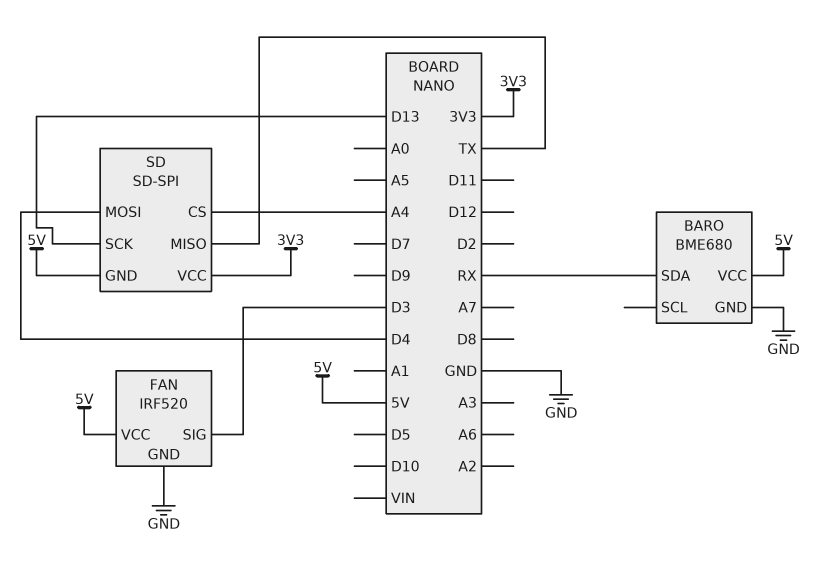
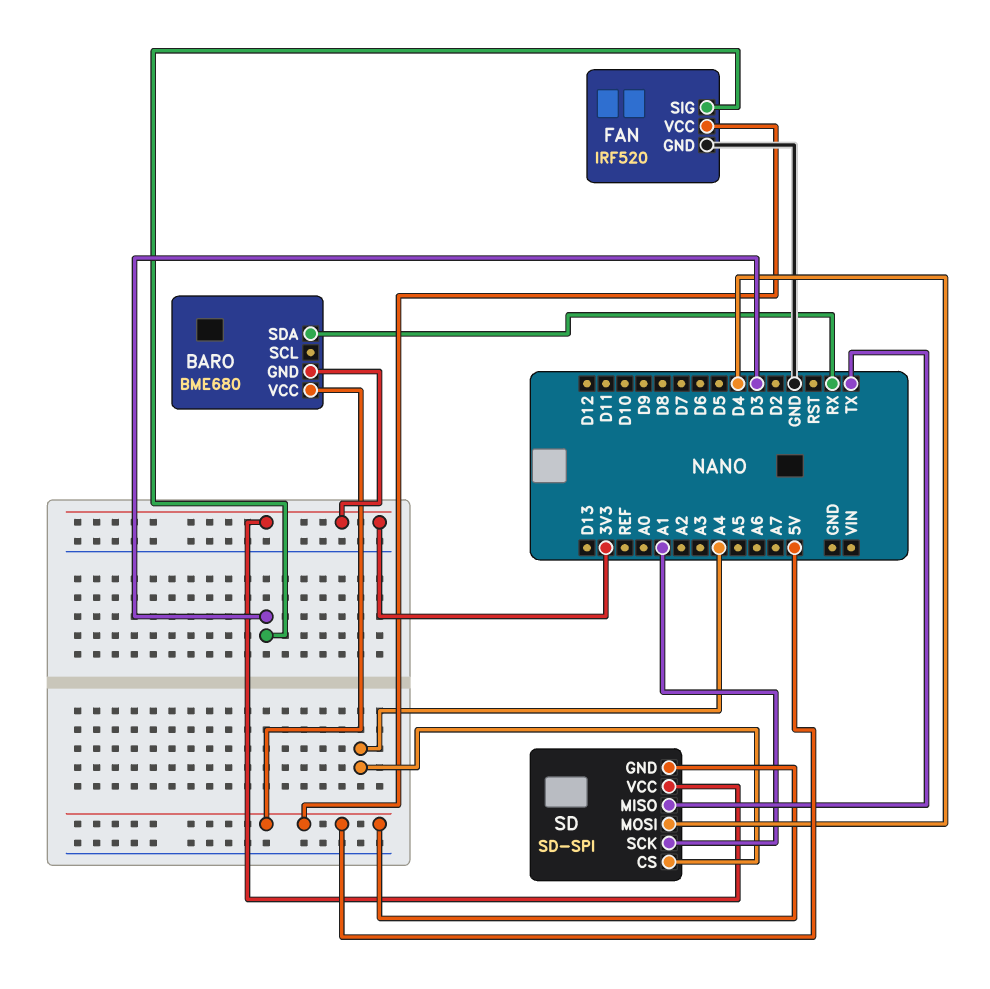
BARO pin GND: GND -> 3V3
SD pin SCK: D13 -> A1

